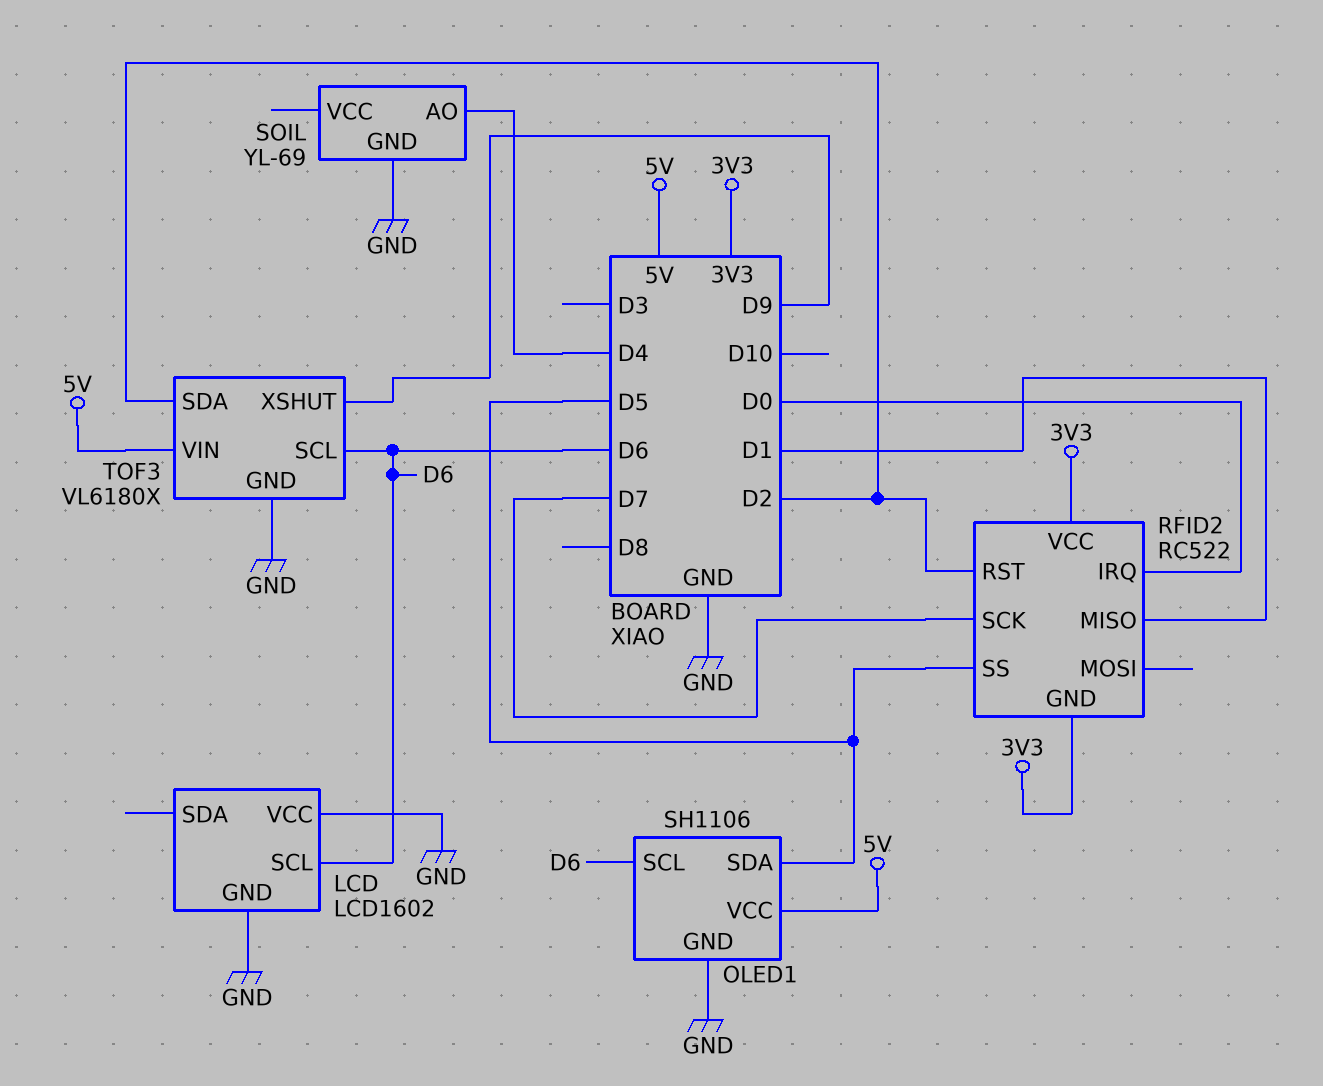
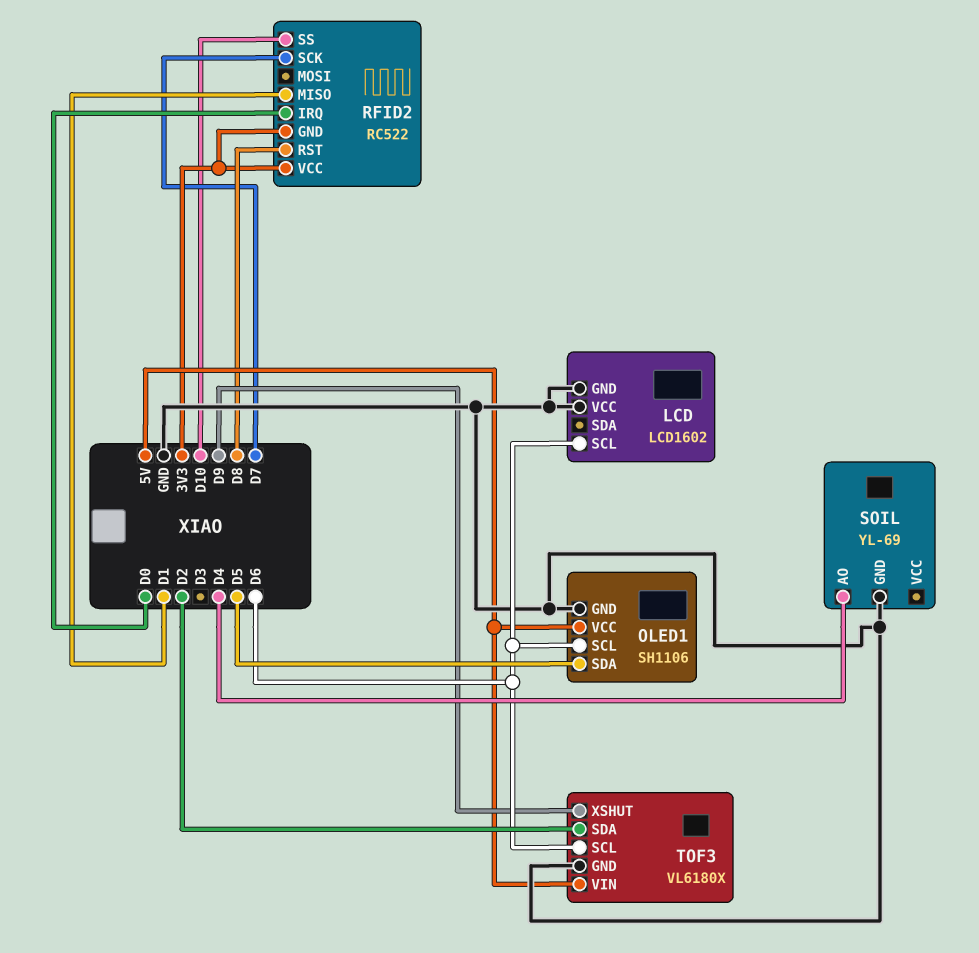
RFID2 pin RST: D2 -> D8
RFID2 pin SS: D5 -> D10

